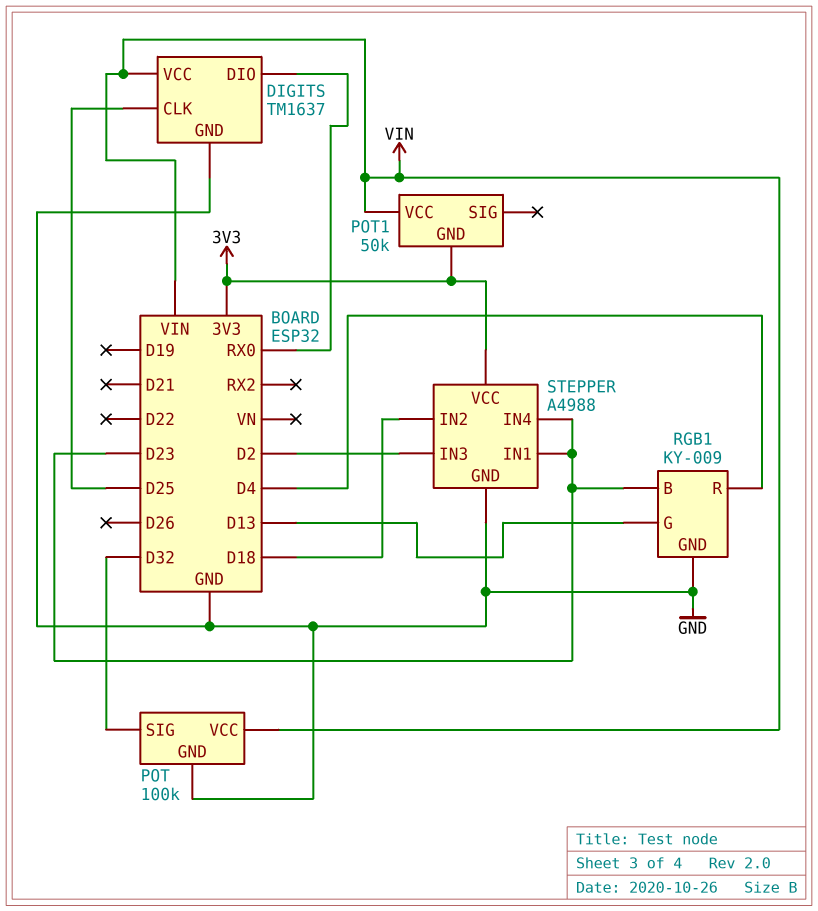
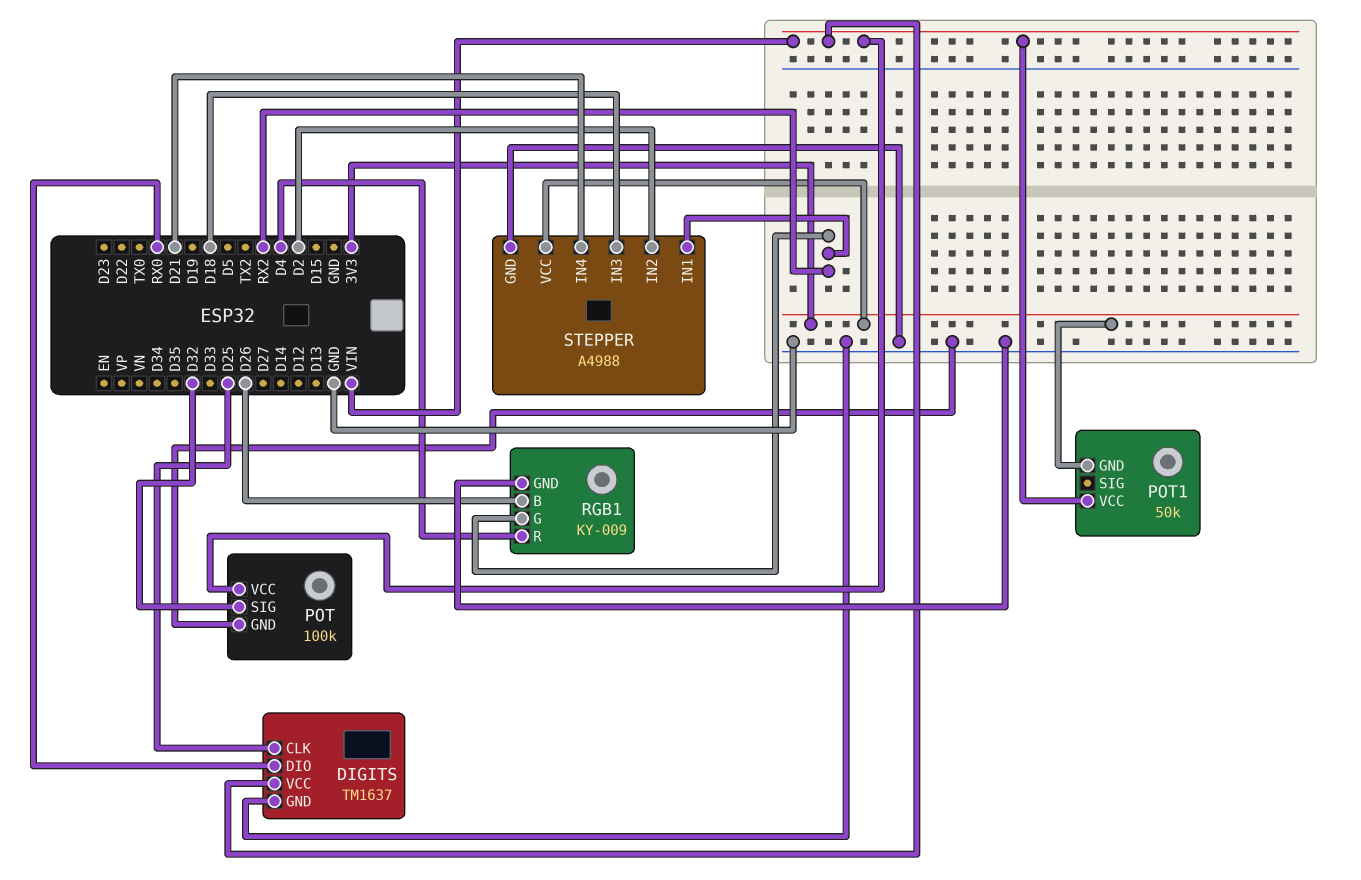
RGB1 pin B: D23 -> D26
RGB1 pin G: D13 -> RX2
STEPPER pin IN1: D23 -> RX2
STEPPER pin IN2: D18 -> D2
STEPPER pin IN3: D2 -> D18
STEPPER pin IN4: D23 -> D21

